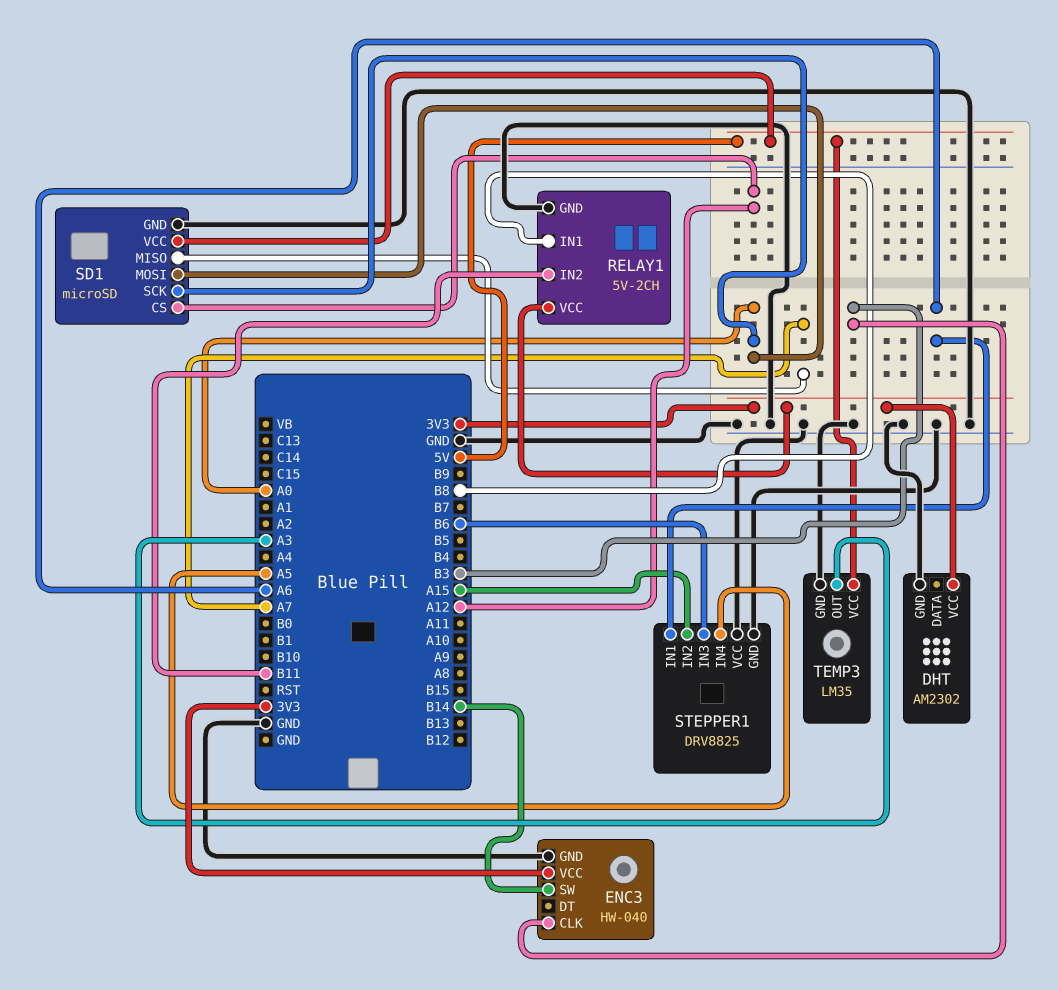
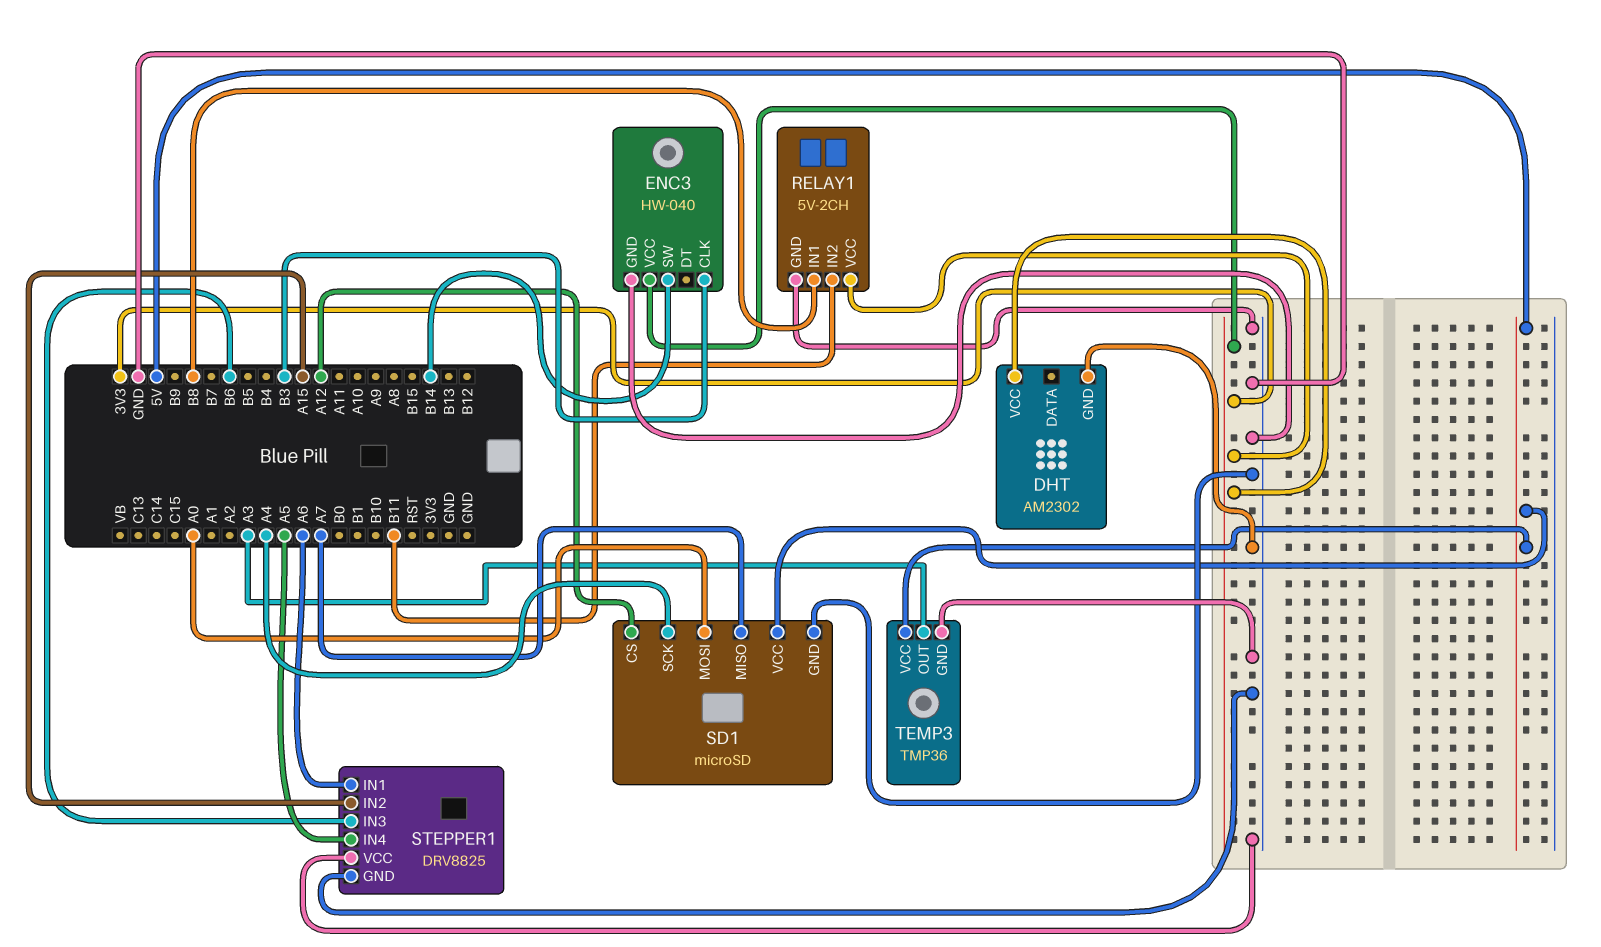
SD1 pin SCK: A0 -> A4
TEMP3: LM35 -> TMP36

